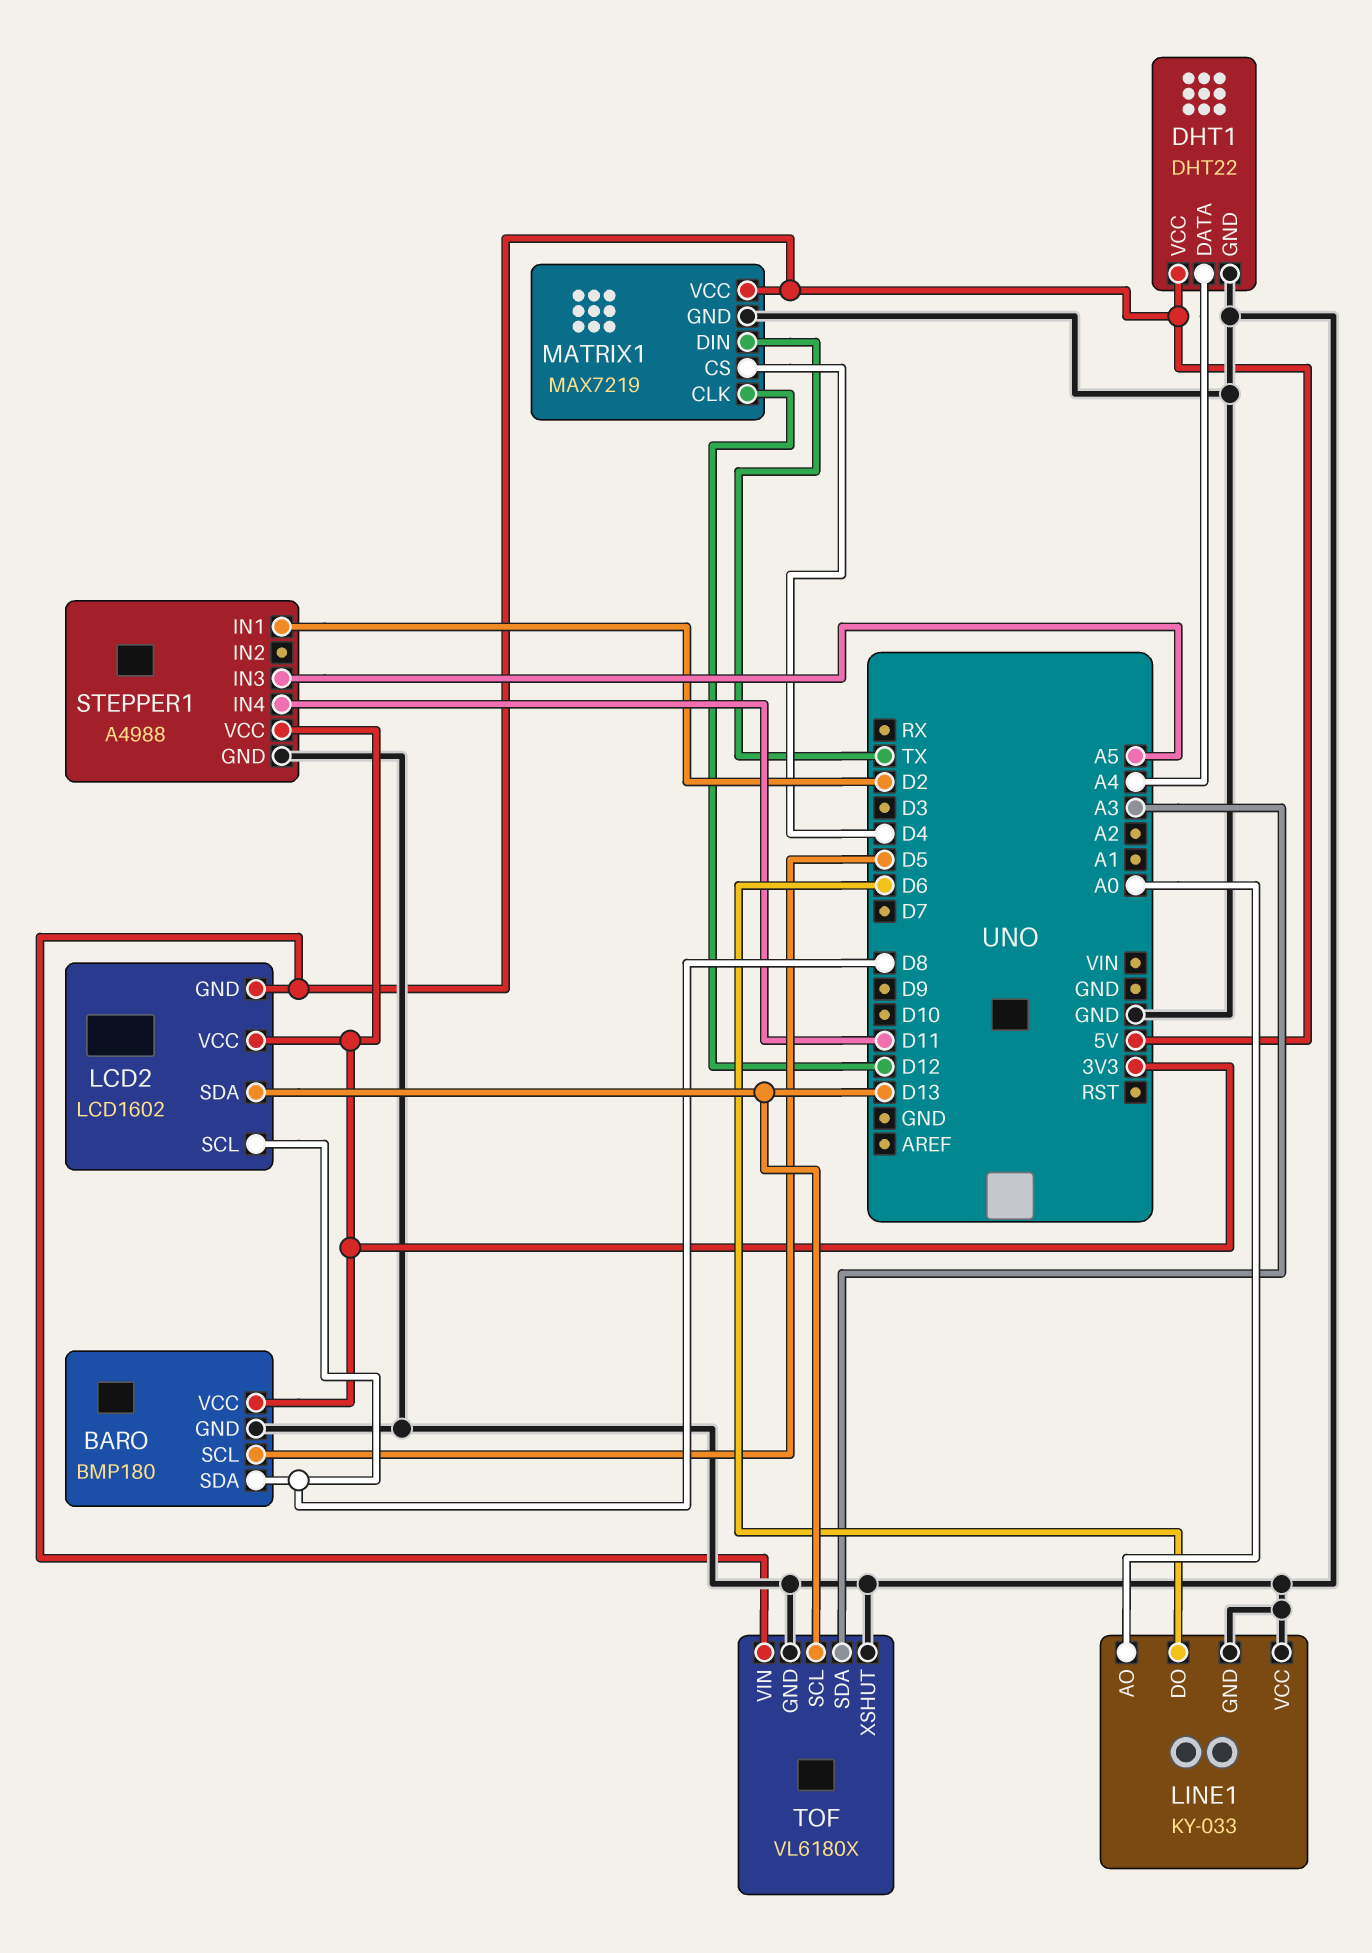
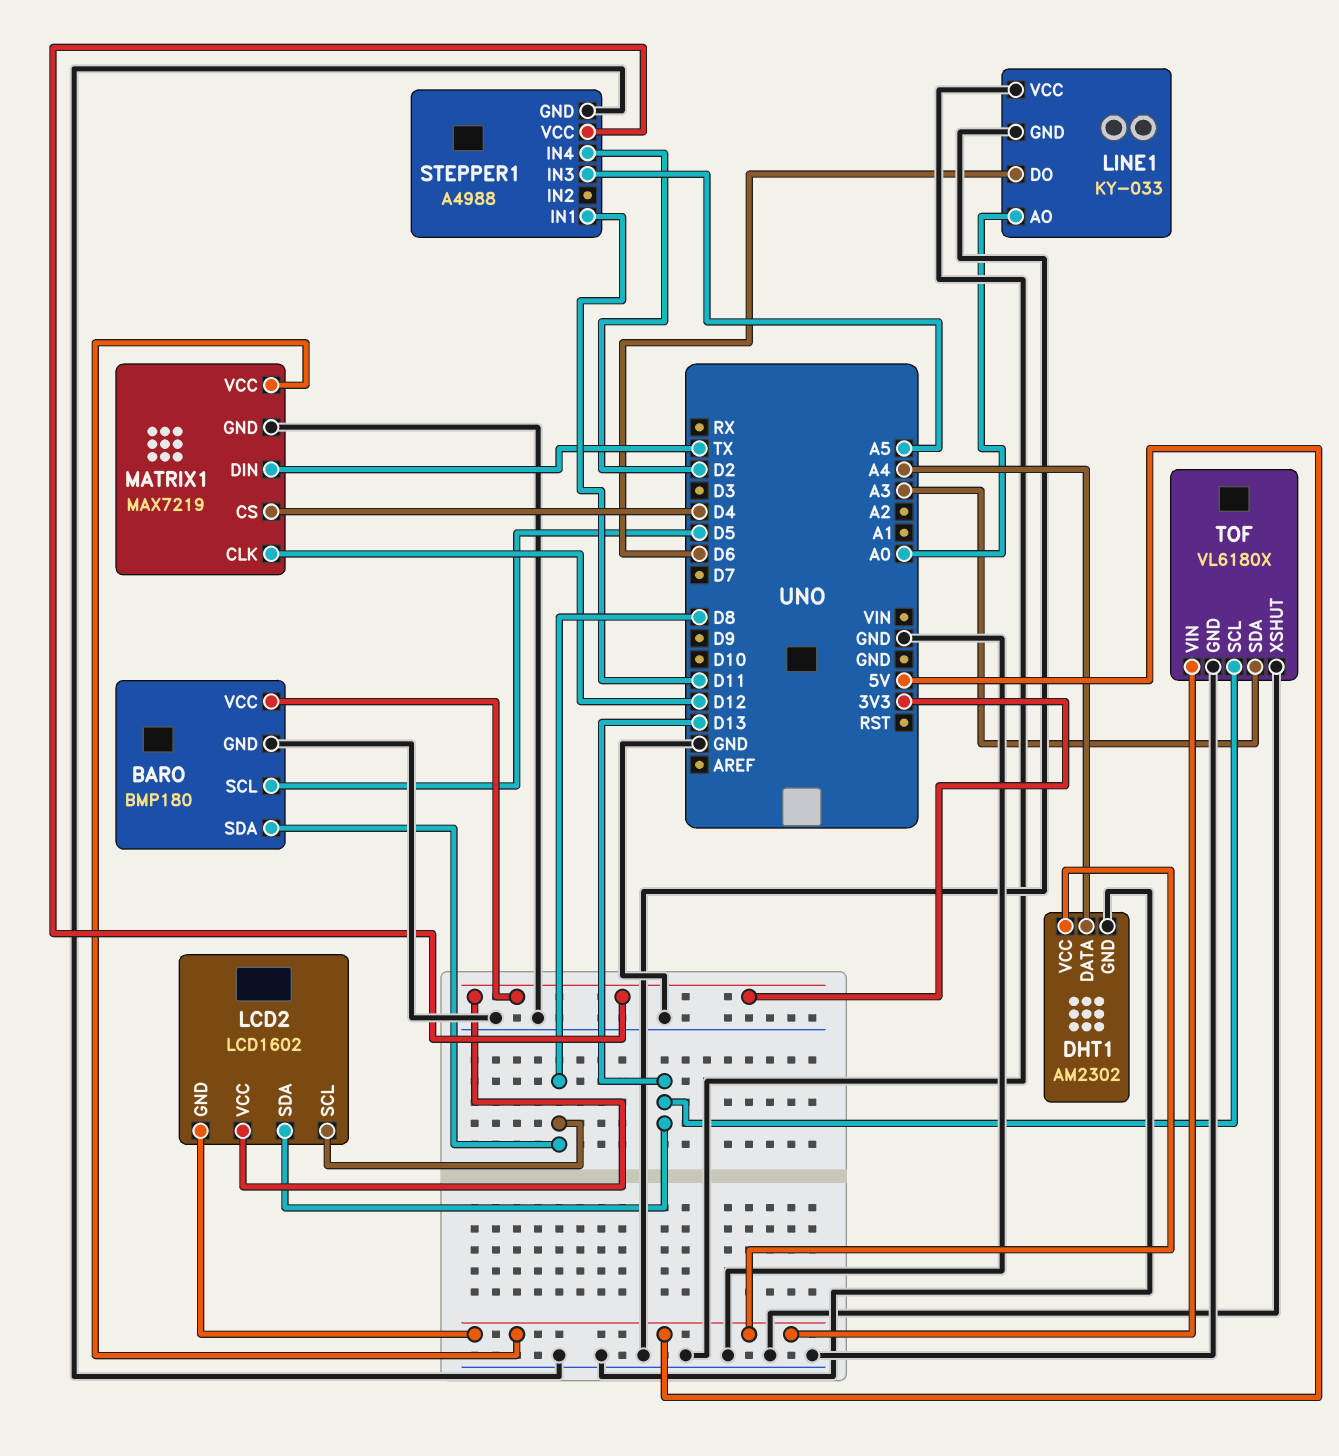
DHT1: DHT22 -> AM2302
STEPPER1 pin IN1: D2 -> D11
STEPPER1 pin IN4: D11 -> D2

